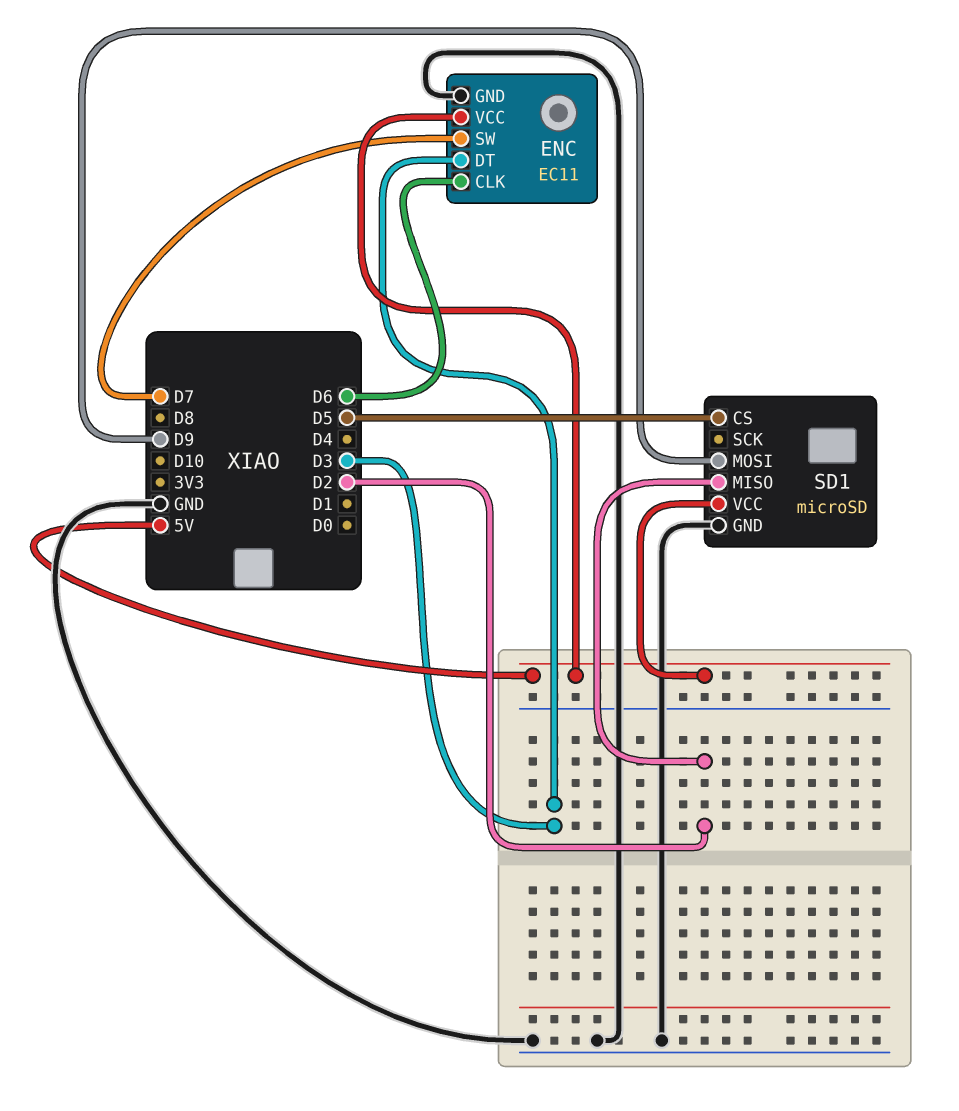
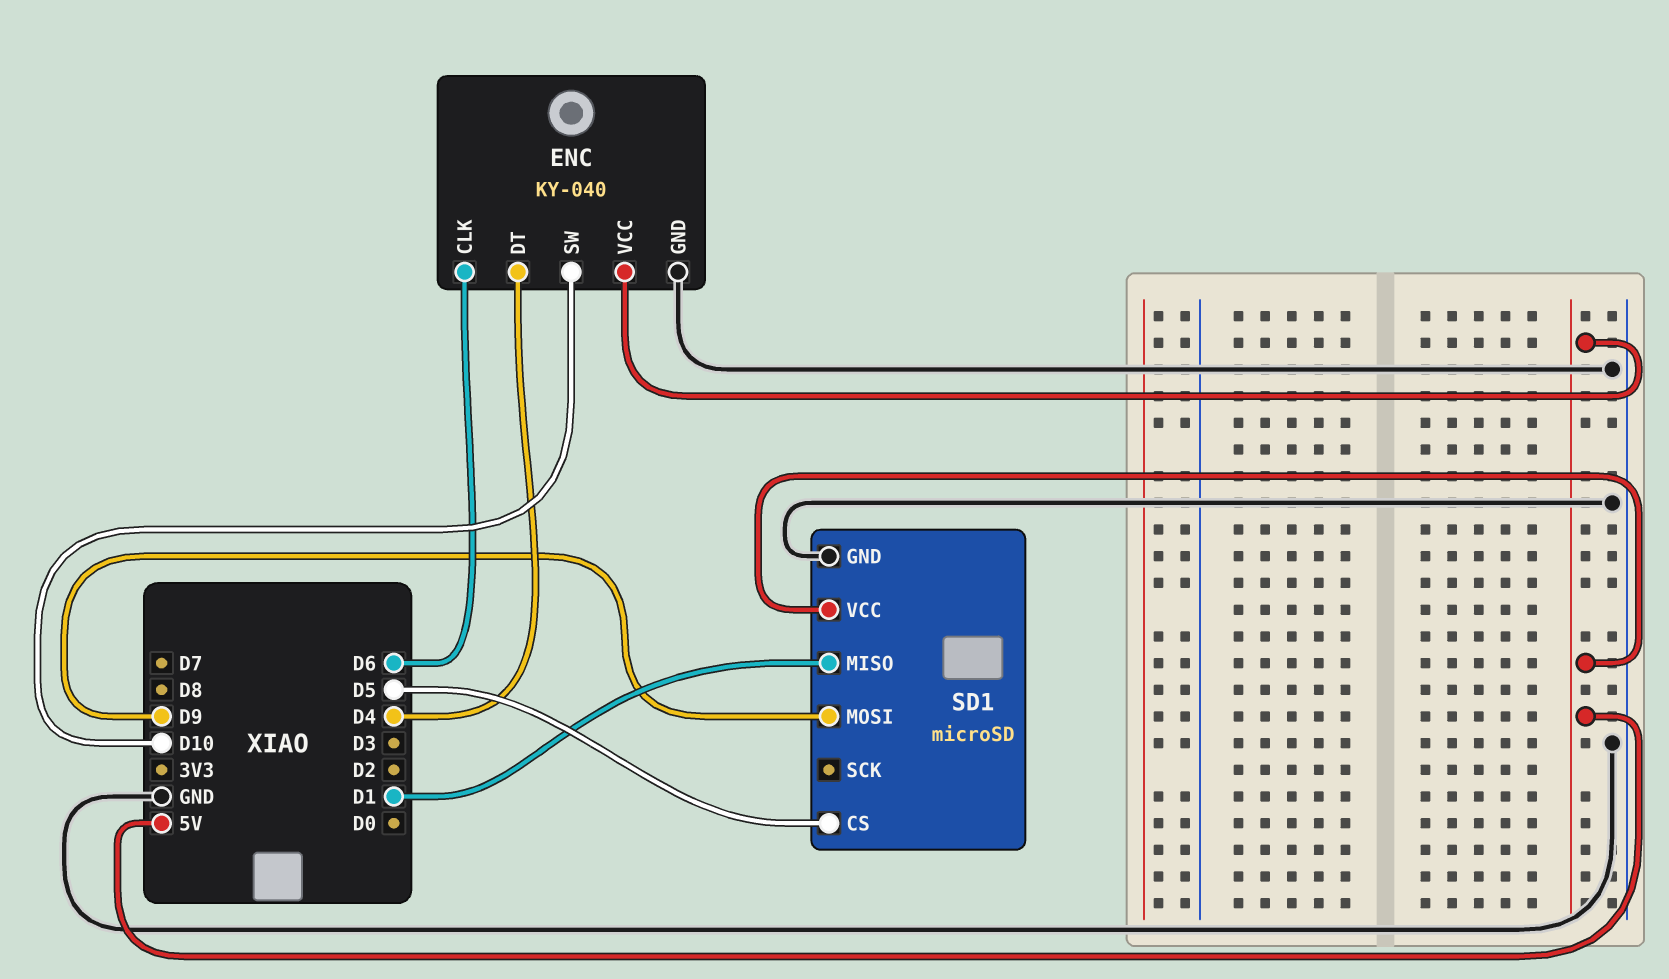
ENC: EC11 -> KY-040
ENC pin DT: D3 -> D4
ENC pin SW: D7 -> D10
SD1 pin MISO: D2 -> D1

